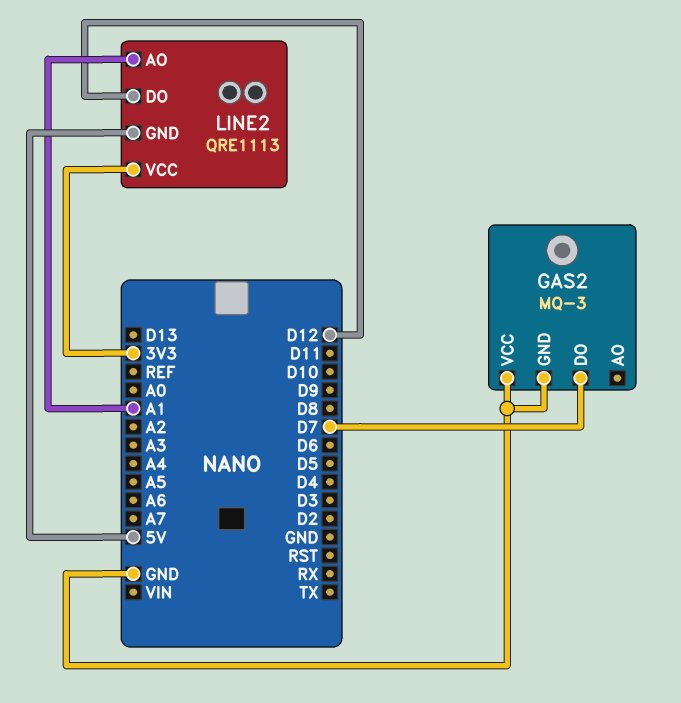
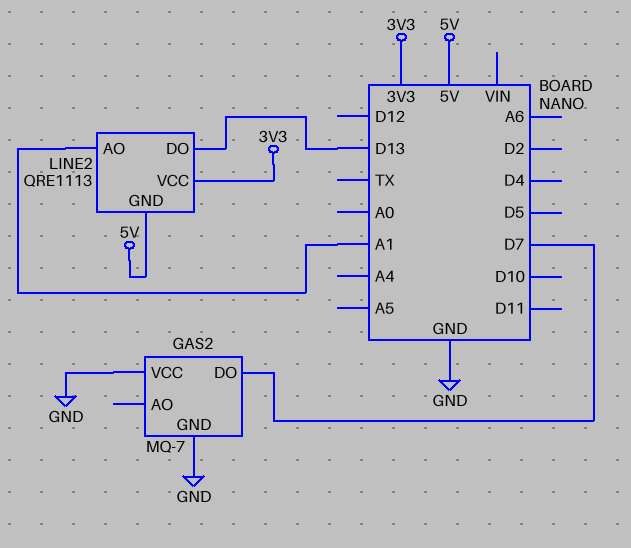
GAS2: MQ-3 -> MQ-7
LINE2 pin DO: D12 -> D13

